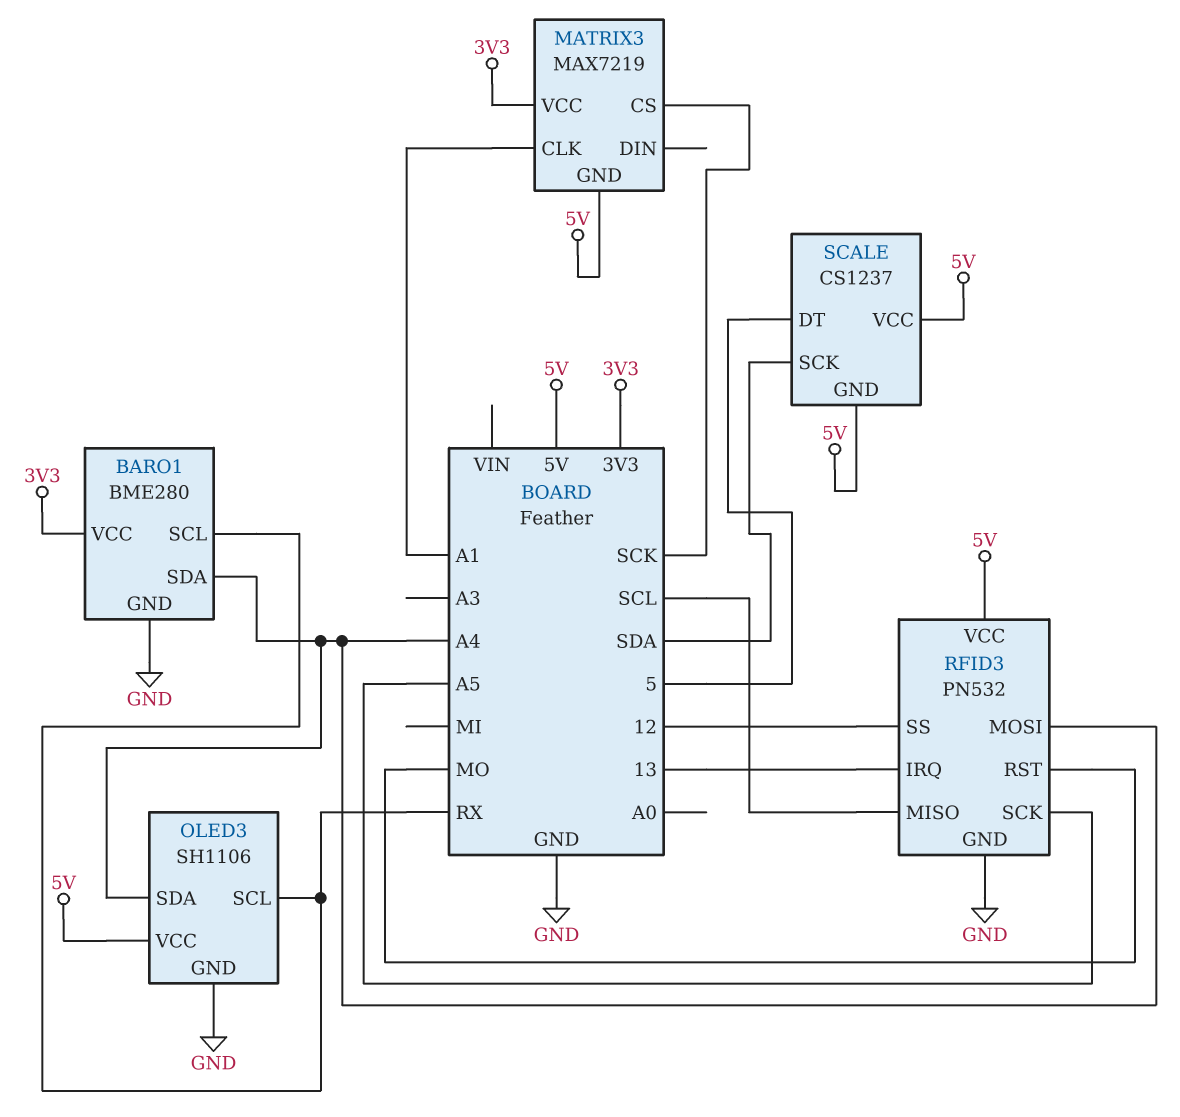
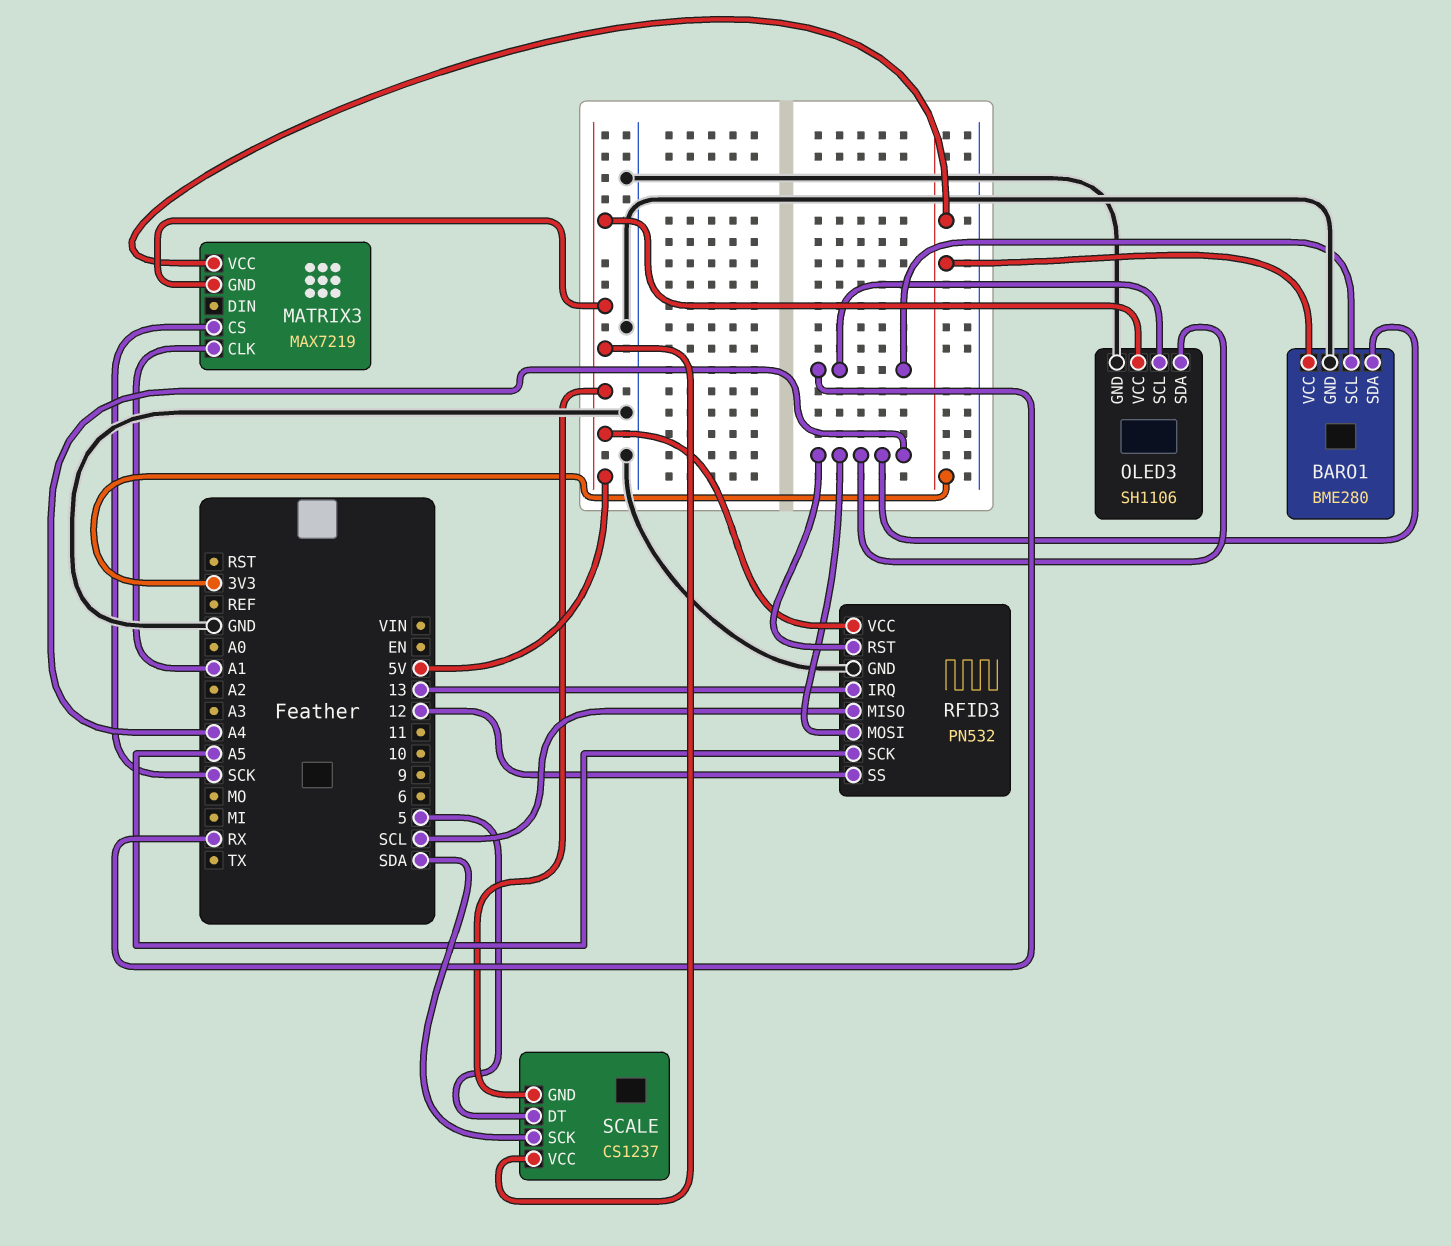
RFID3 pin RST: MO -> A4

